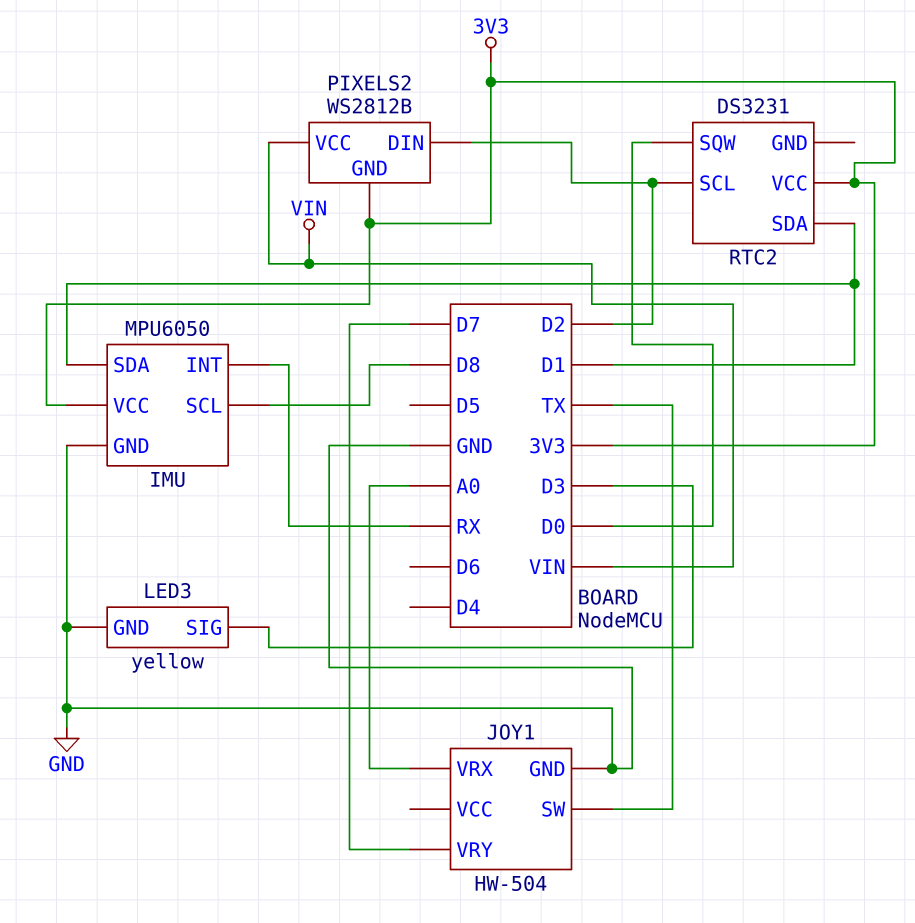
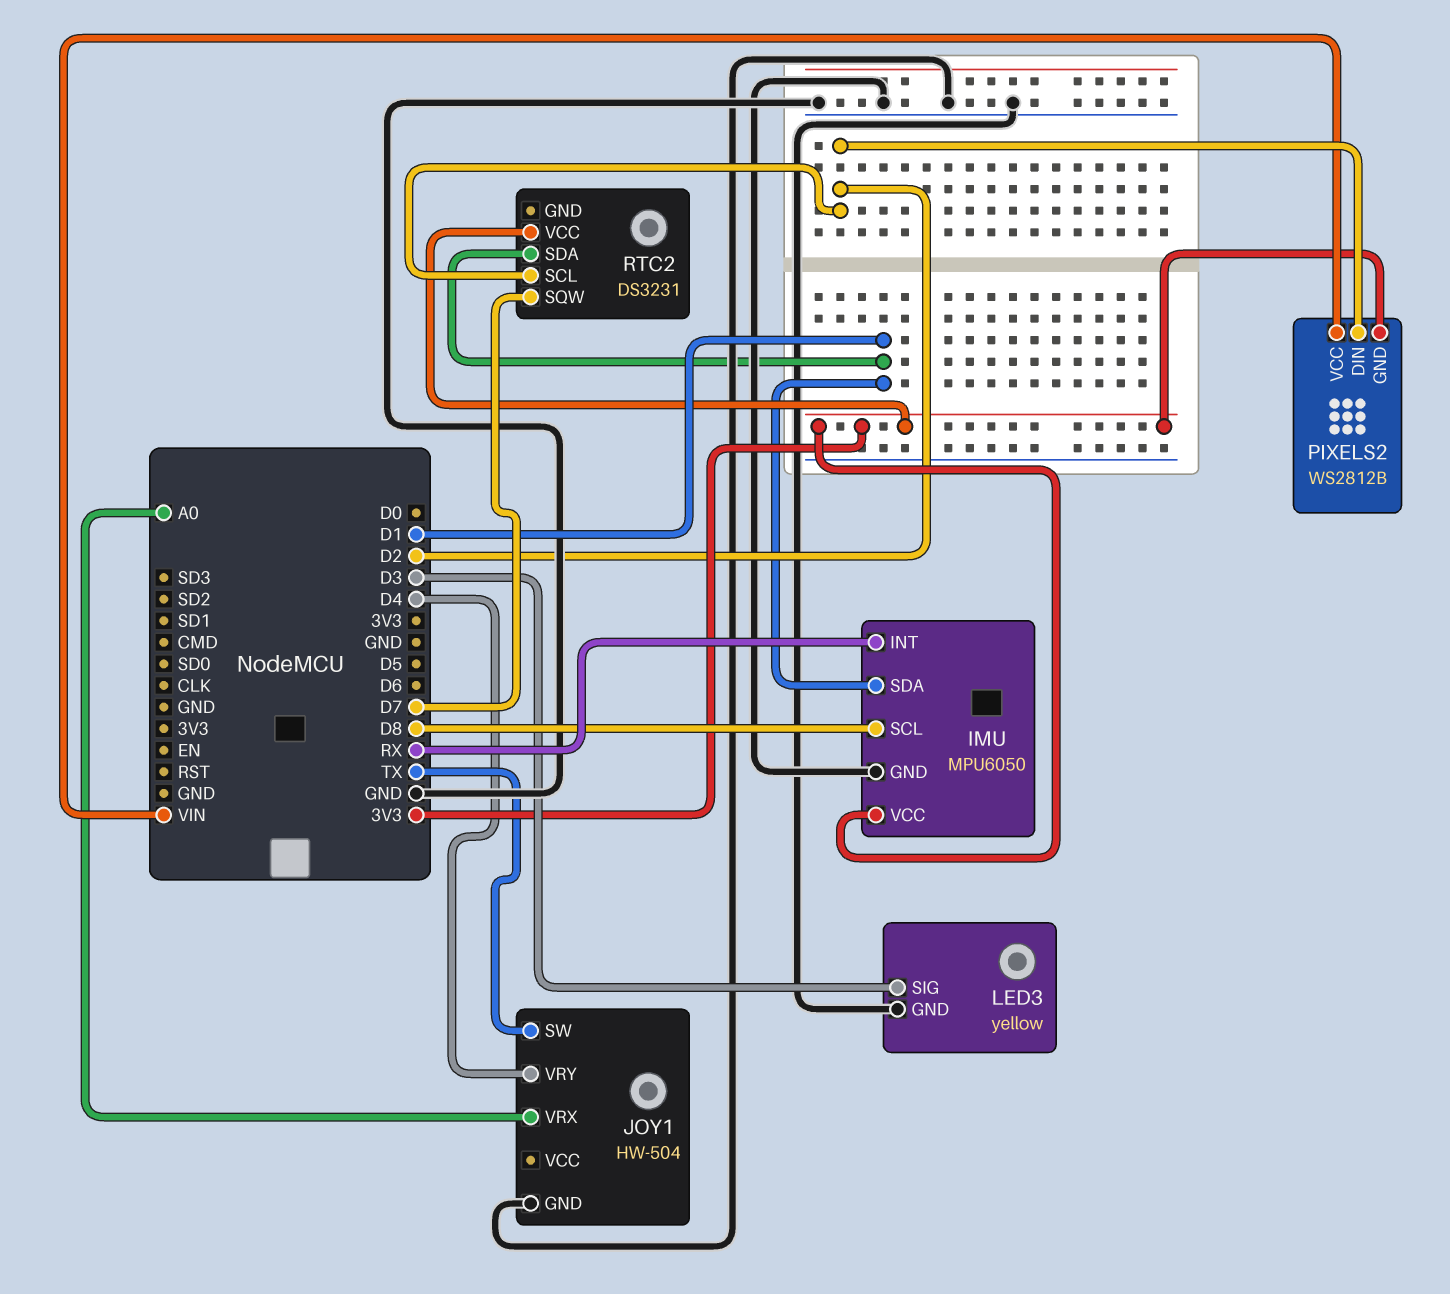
JOY1 pin VRY: D7 -> D4
RTC2 pin SQW: D0 -> D7

